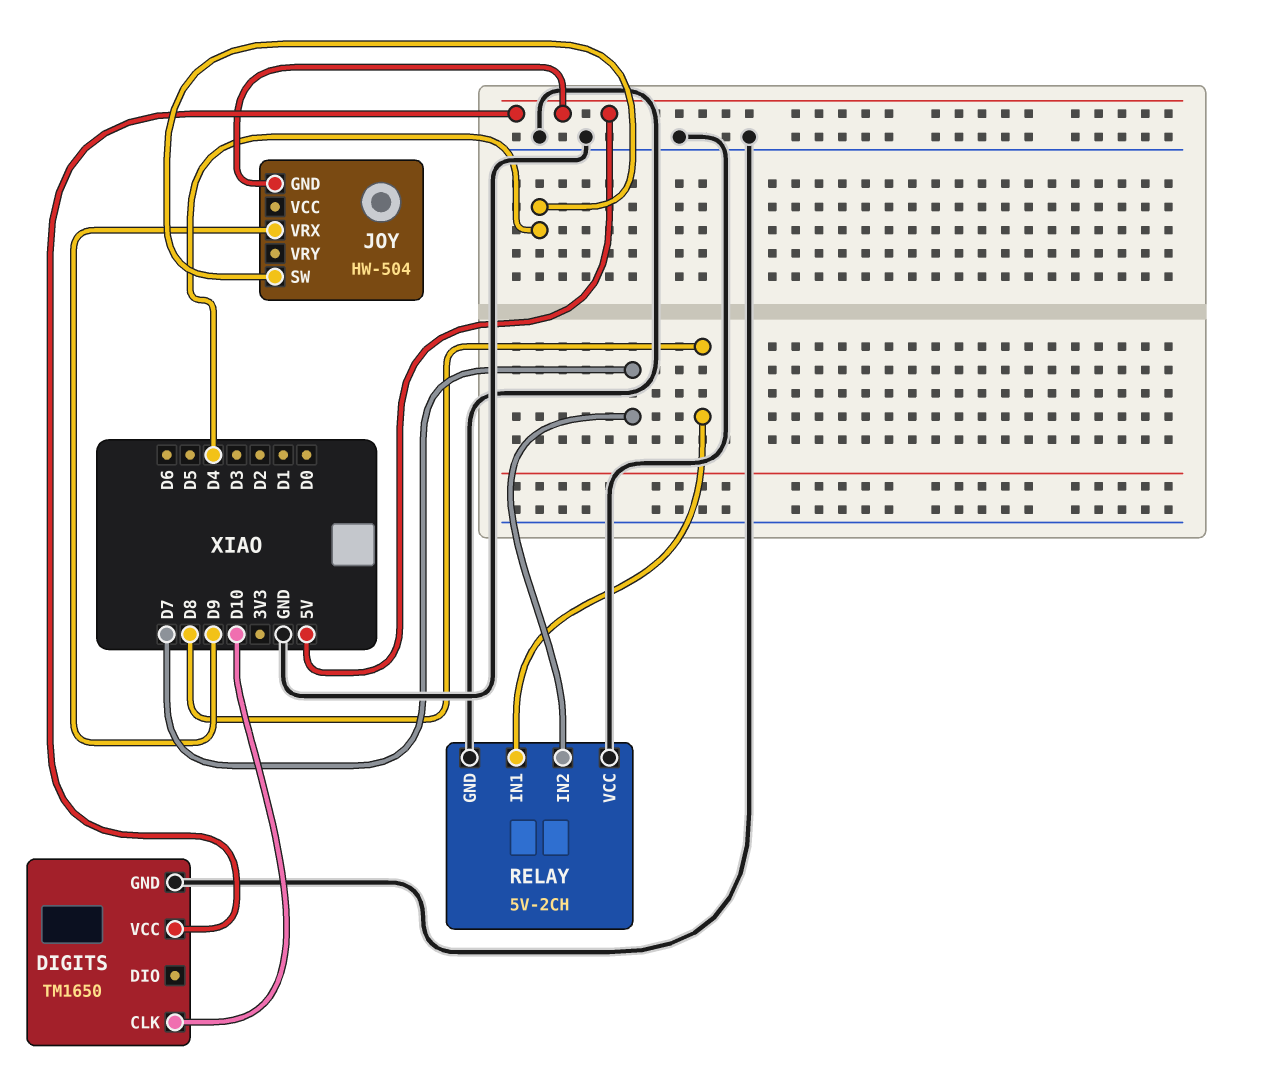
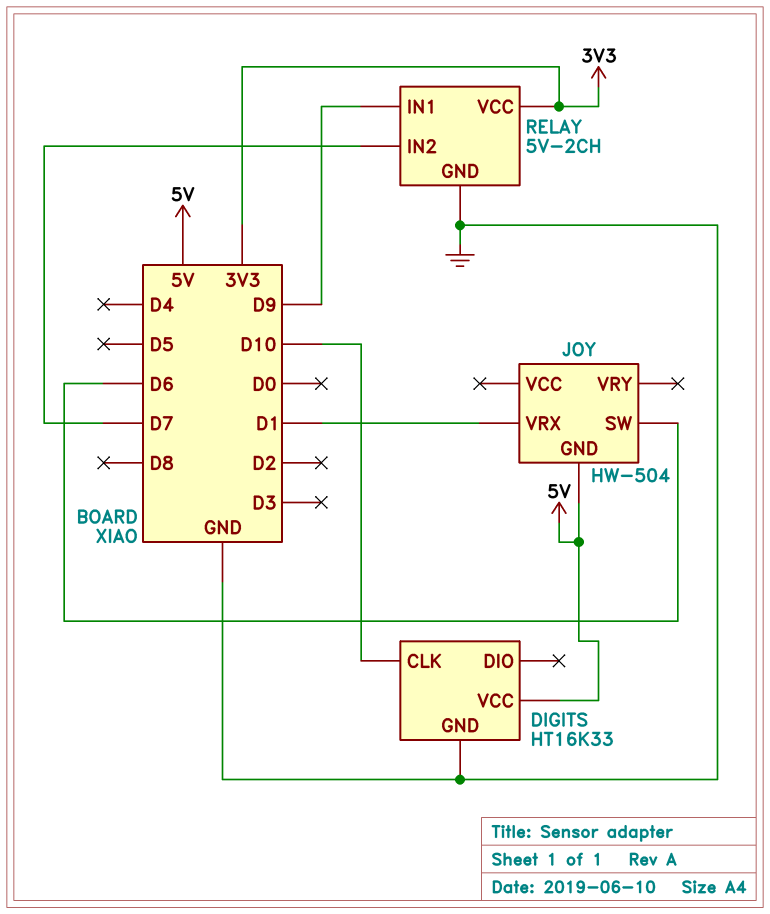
DIGITS: TM1650 -> HT16K33
JOY pin SW: D4 -> D6
JOY pin VRX: D9 -> D1
RELAY pin IN1: D8 -> D9
RELAY pin VCC: GND -> 3V3

